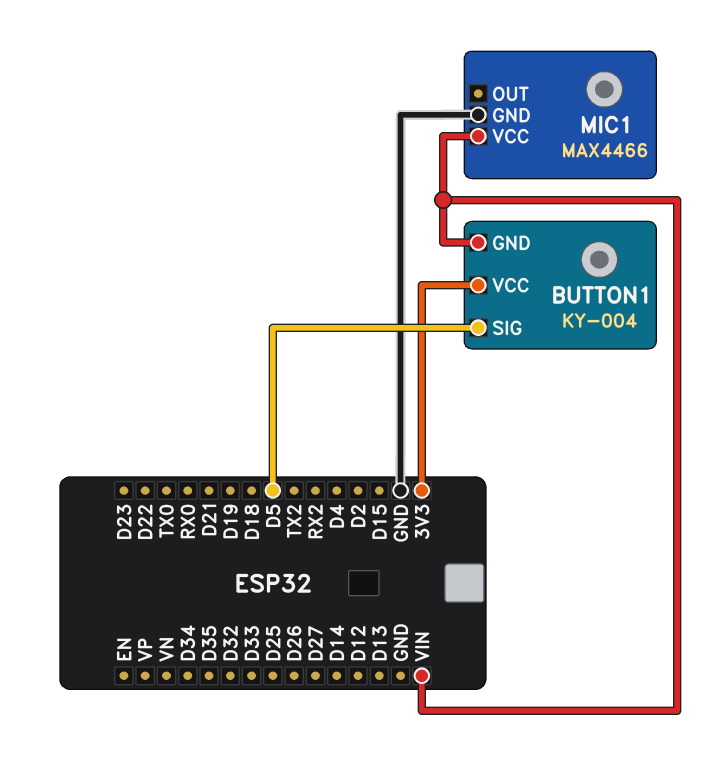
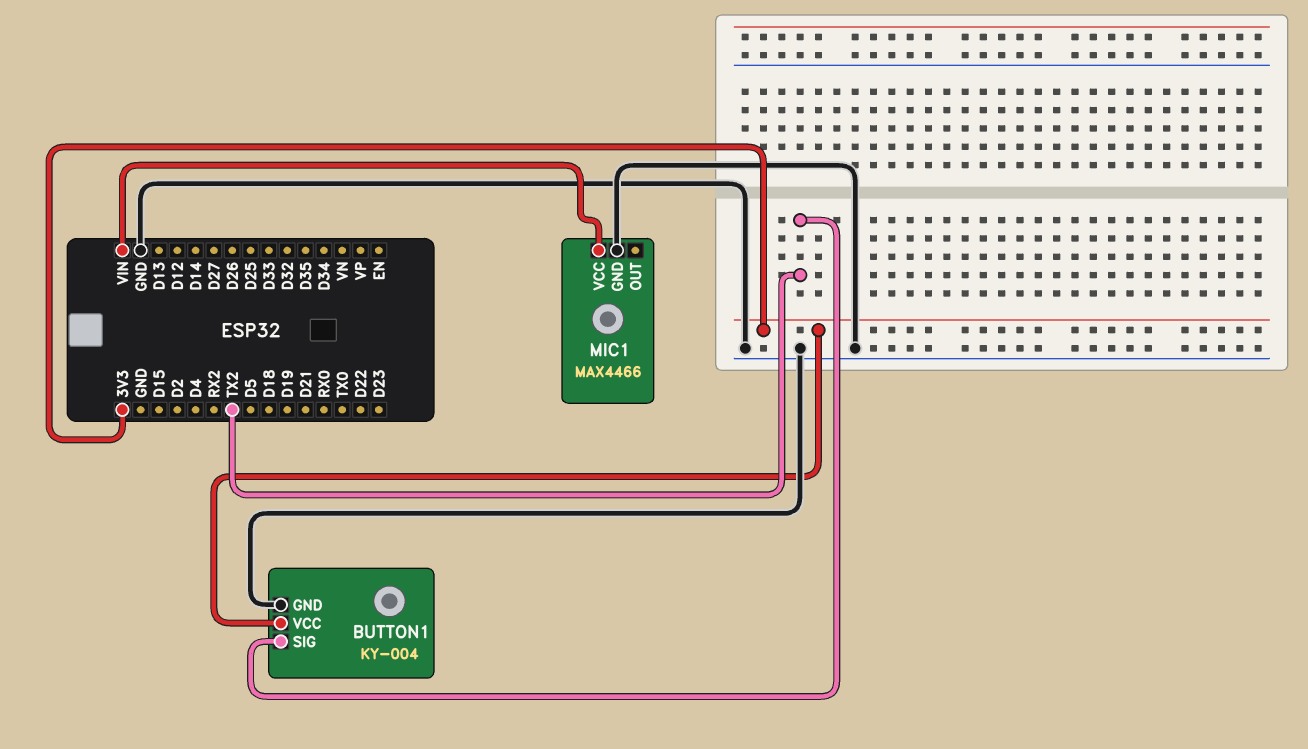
BUTTON1 pin GND: VIN -> GND
BUTTON1 pin SIG: D5 -> TX2

